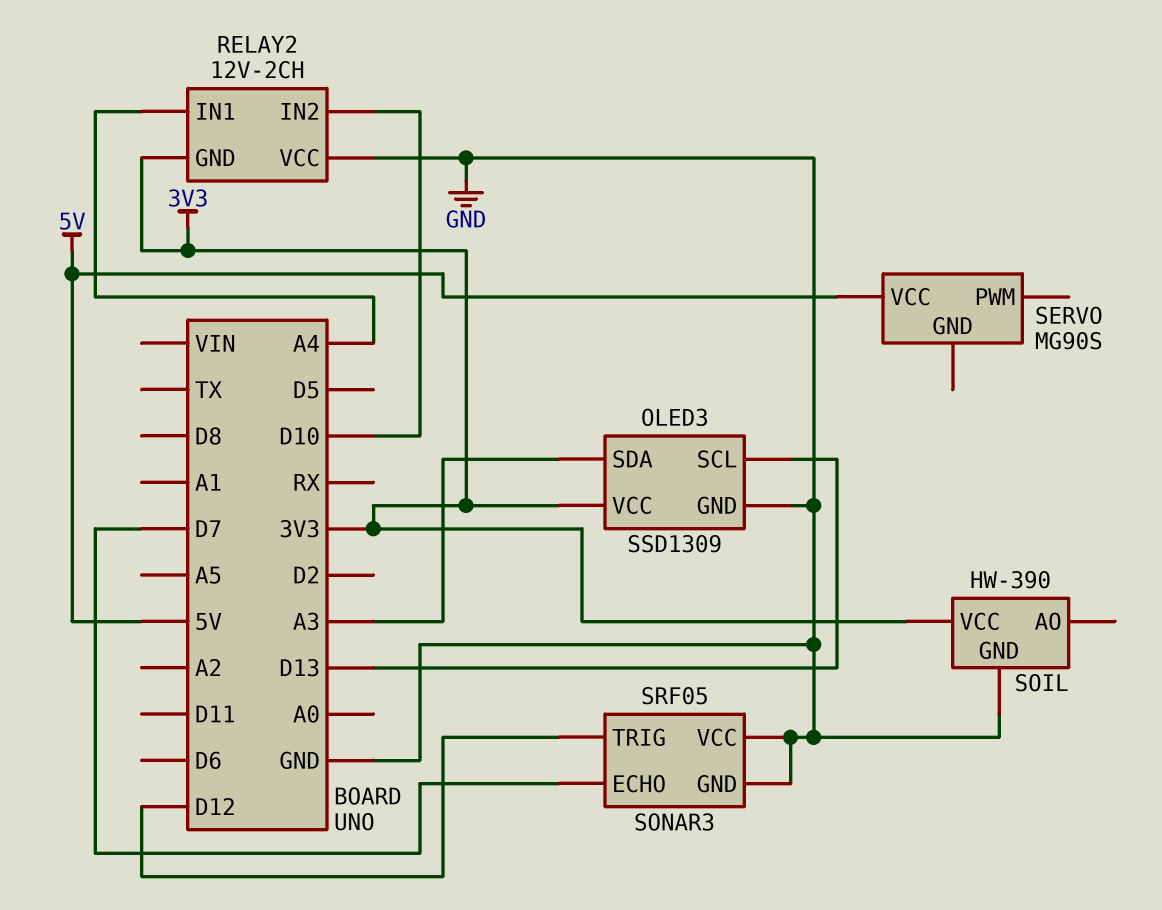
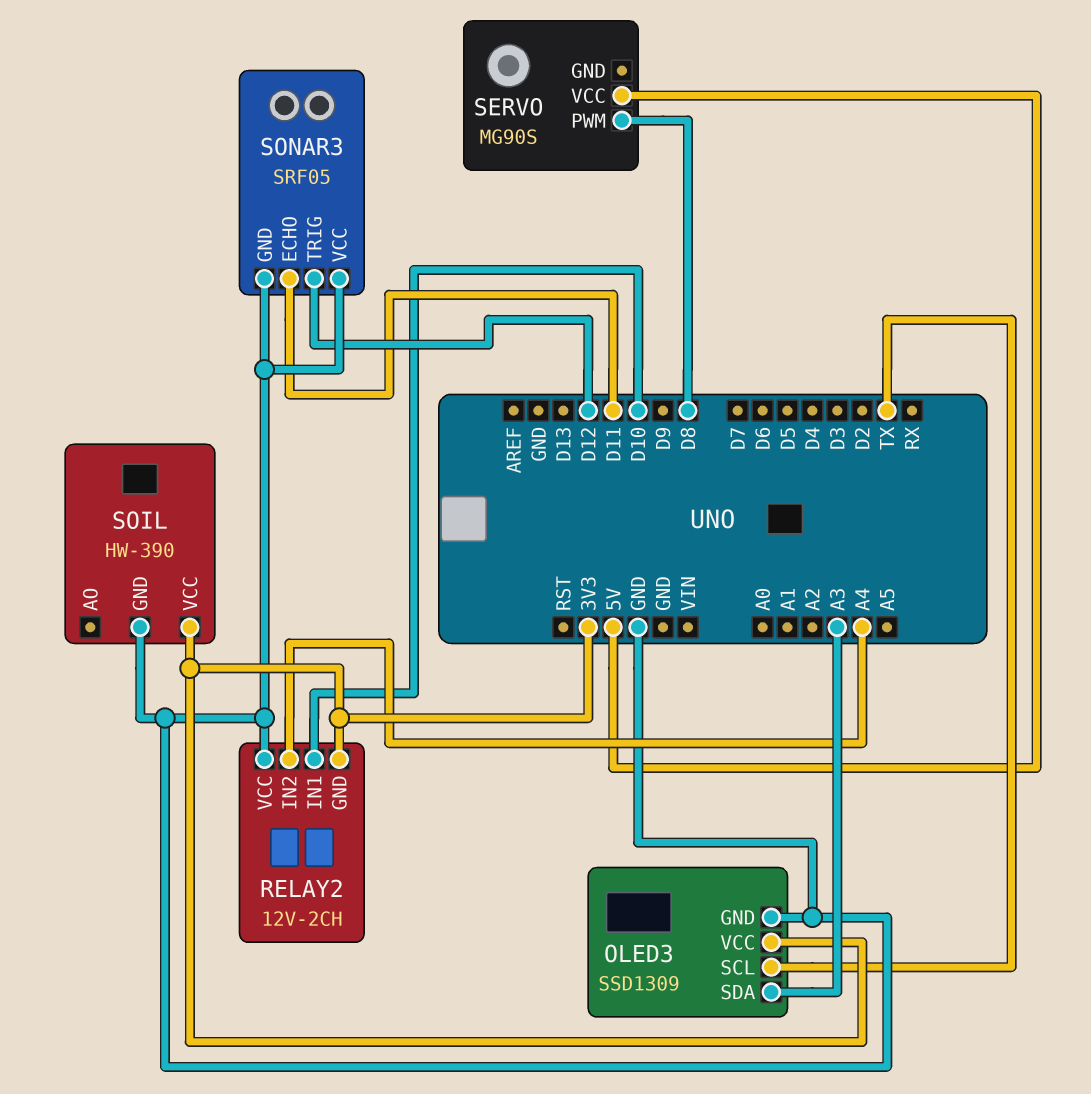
OLED3 pin SCL: D13 -> TX
RELAY2 pin IN1: A4 -> D10
RELAY2 pin IN2: D10 -> A4
SERVO pin PWM: none -> D8
SONAR3 pin ECHO: D7 -> D11

